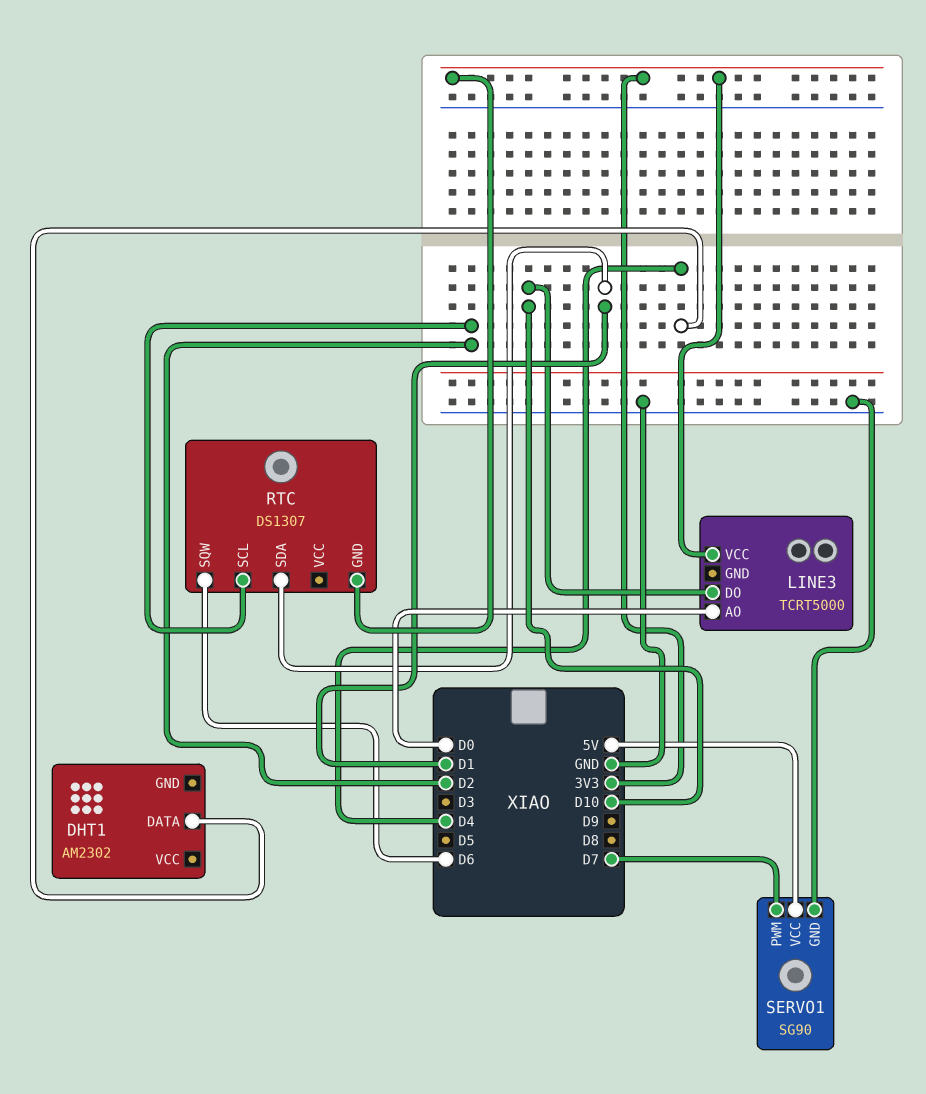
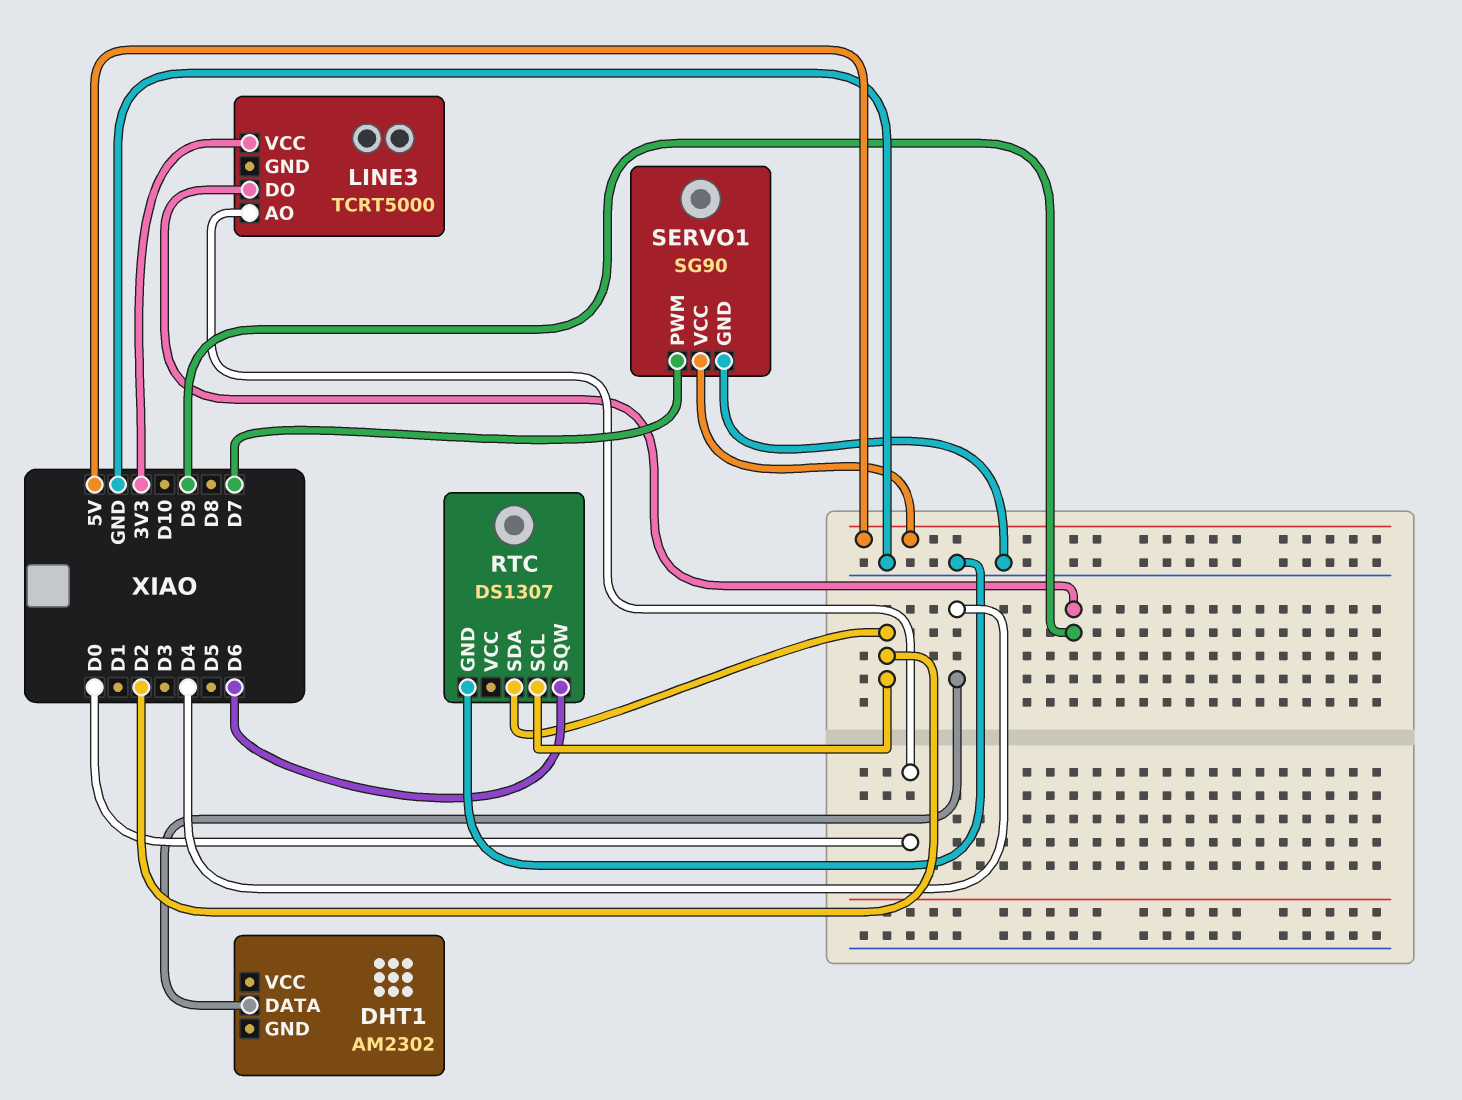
LINE3 pin DO: D10 -> D9
RTC pin GND: 3V3 -> GND
RTC pin SDA: D1 -> D2

